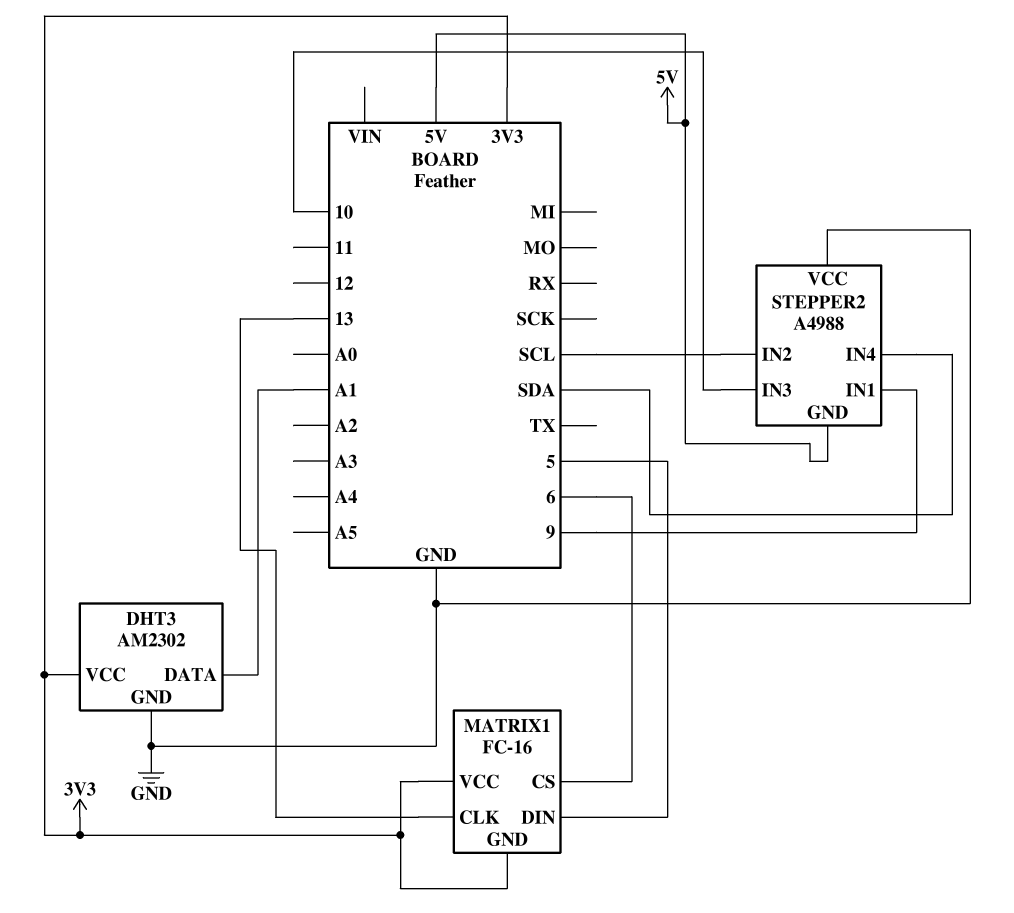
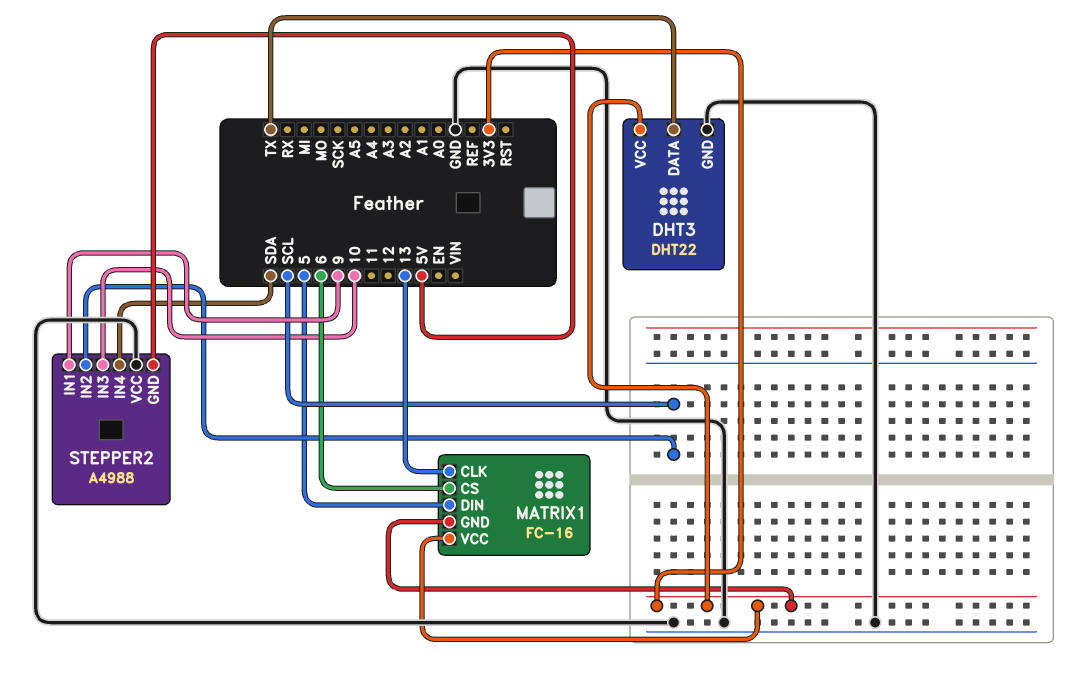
DHT3: AM2302 -> DHT22
DHT3 pin DATA: A1 -> TX

